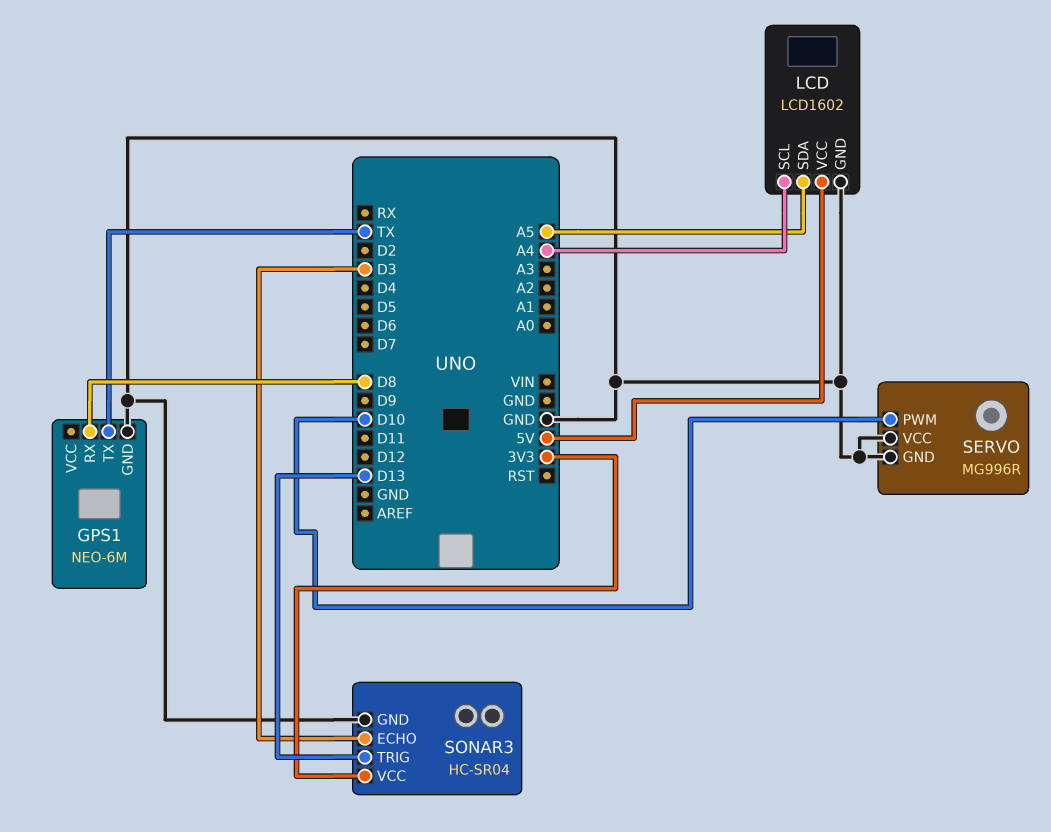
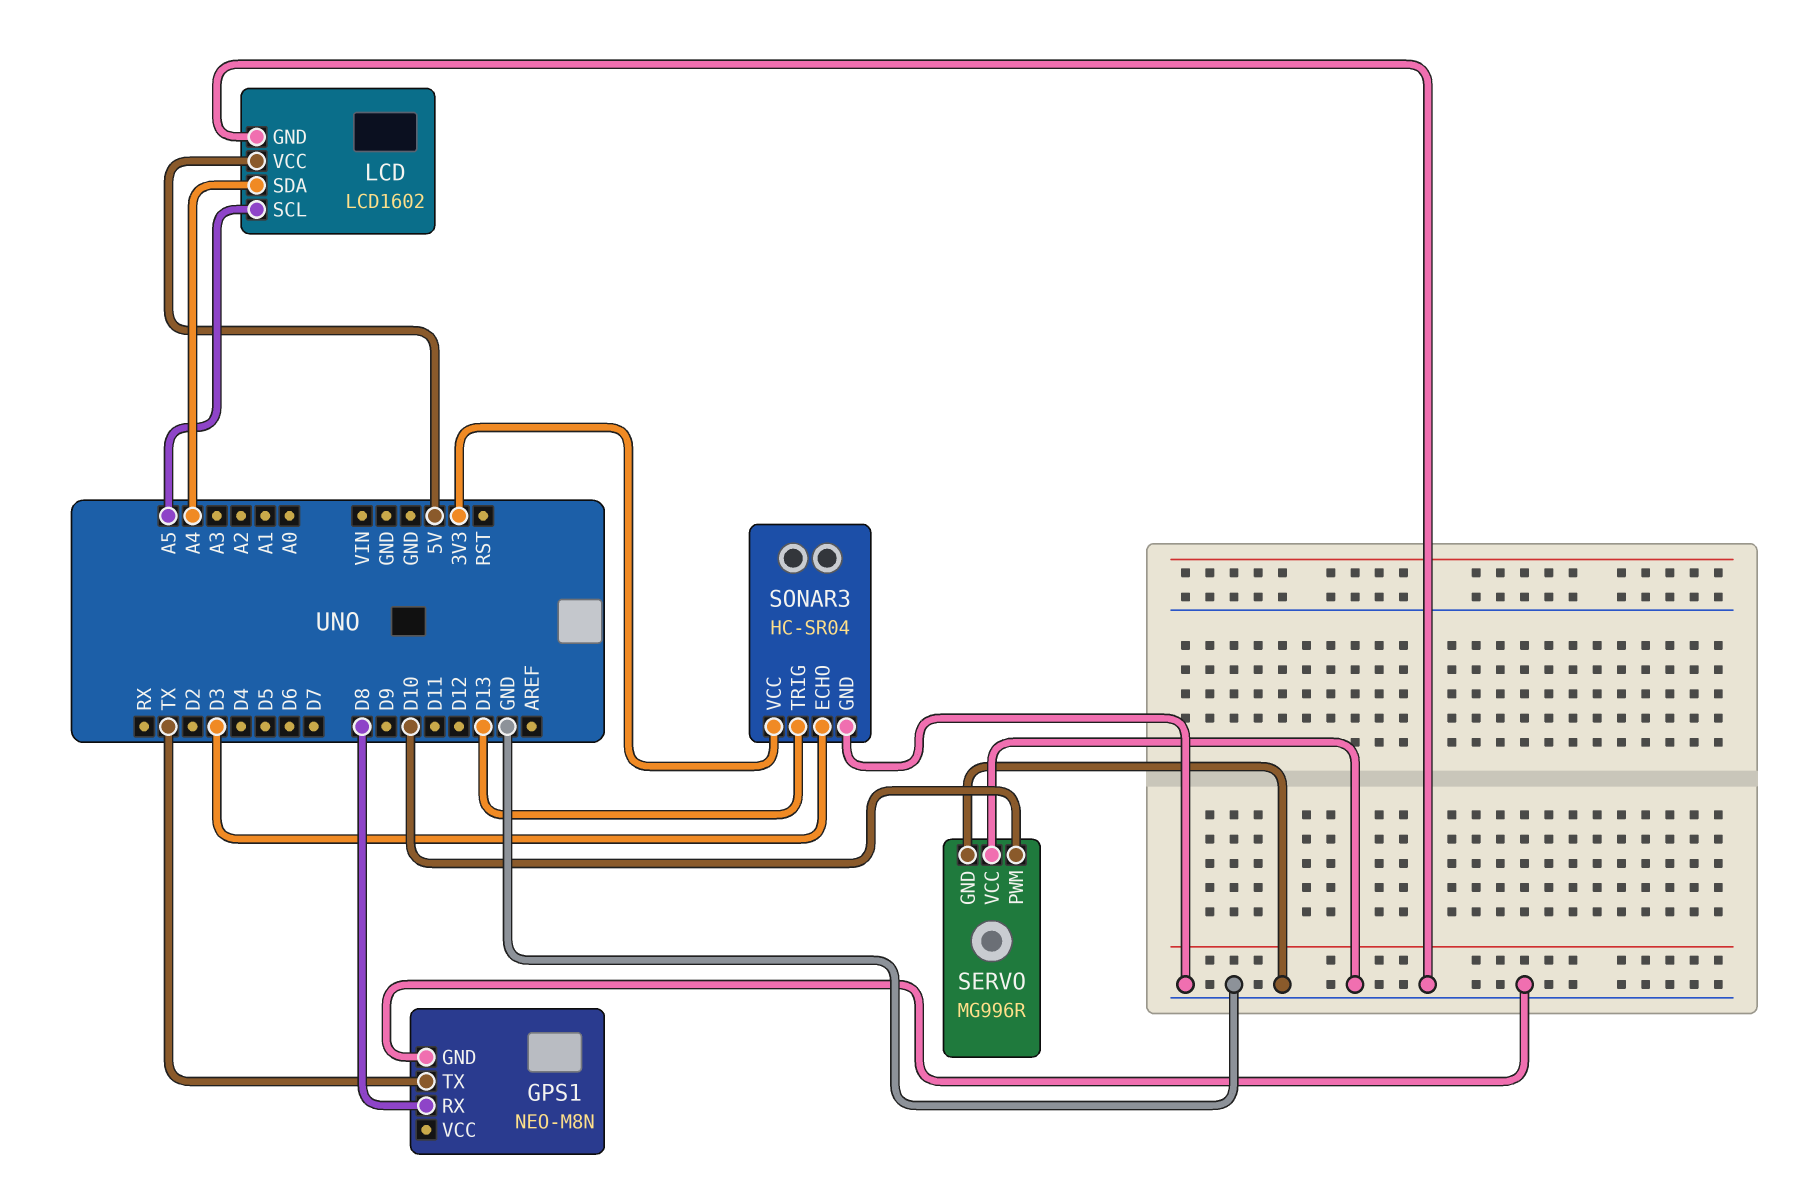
GPS1: NEO-6M -> NEO-M8N
LCD pin SCL: A4 -> A5
LCD pin SDA: A5 -> A4

